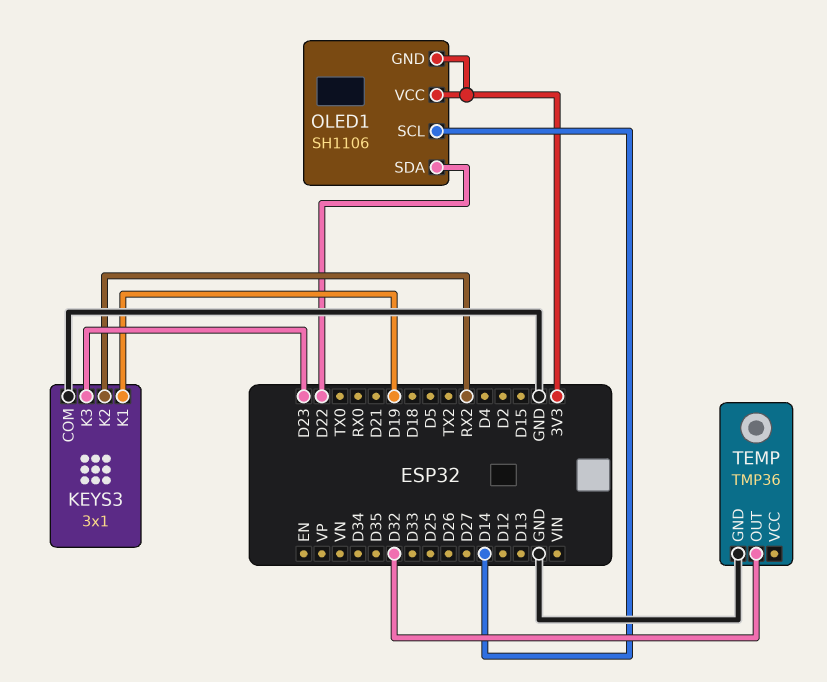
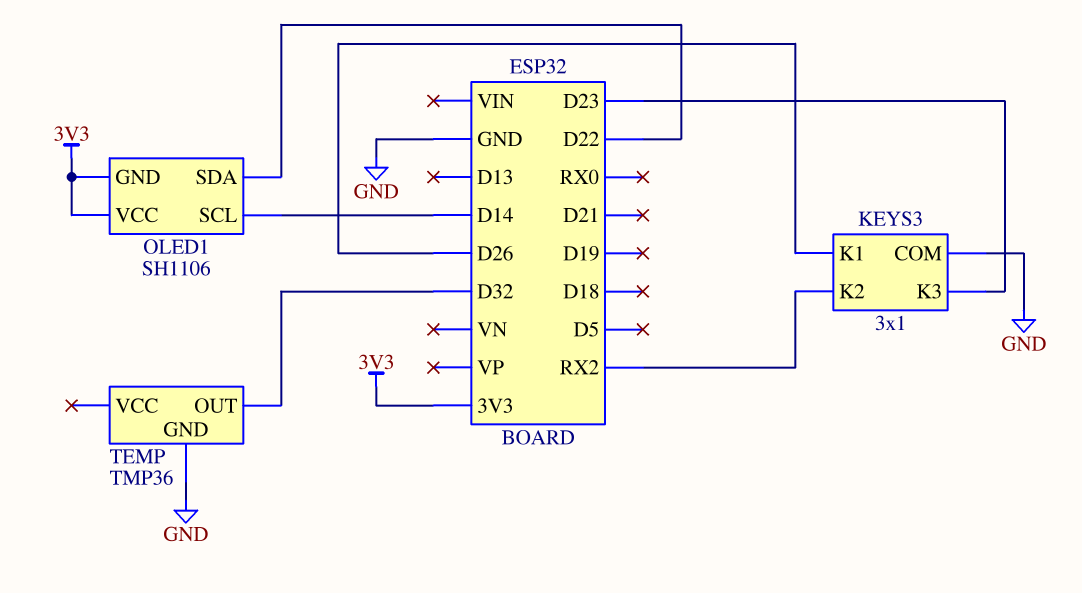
KEYS3 pin K1: D19 -> D26

